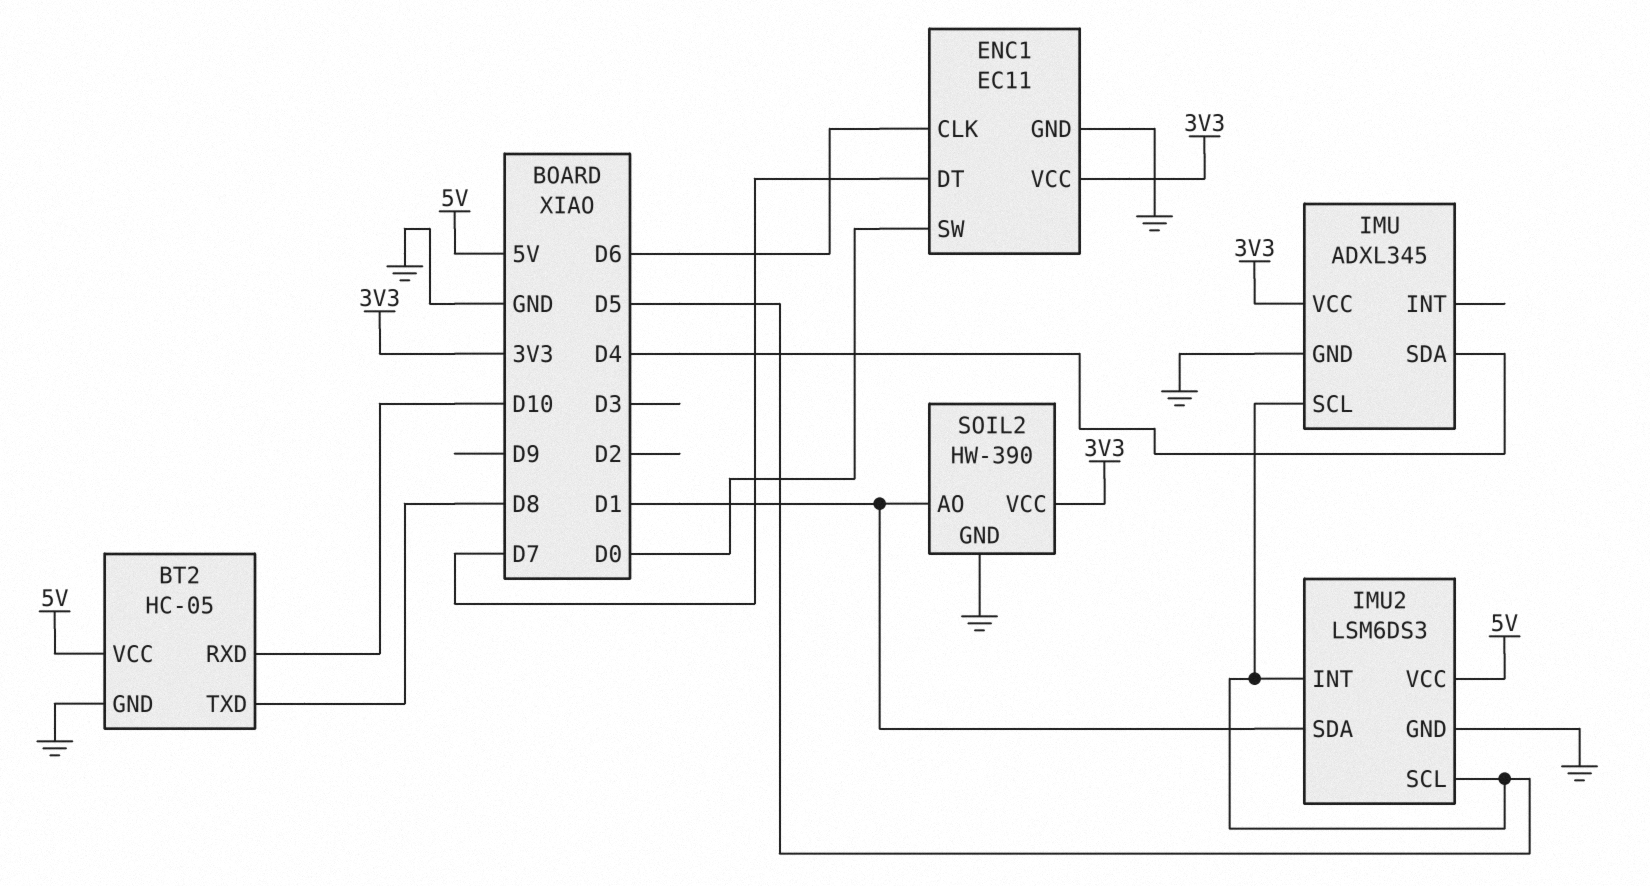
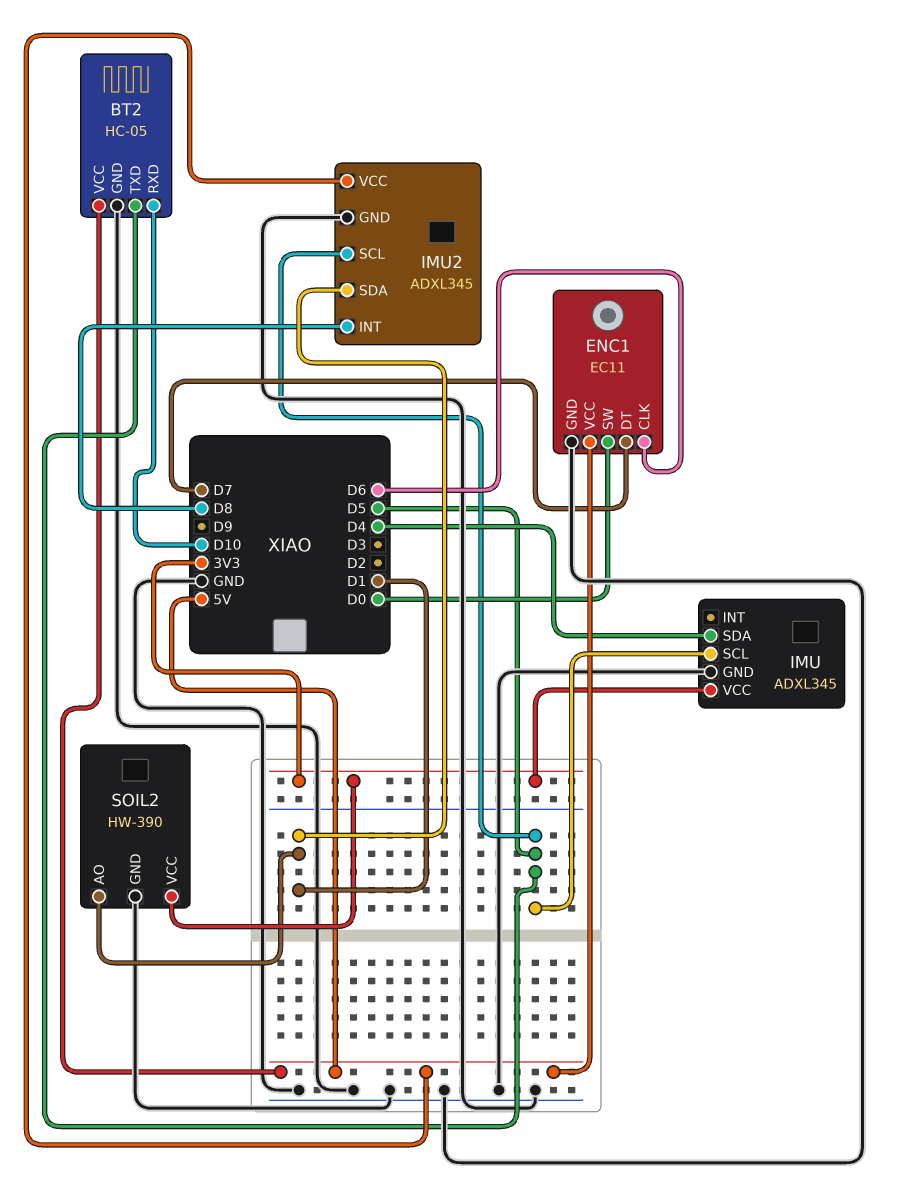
BT2 pin TXD: D8 -> D5
ENC1 pin VCC: 3V3 -> 5V
IMU2: LSM6DS3 -> ADXL345
IMU2 pin INT: D5 -> D8

